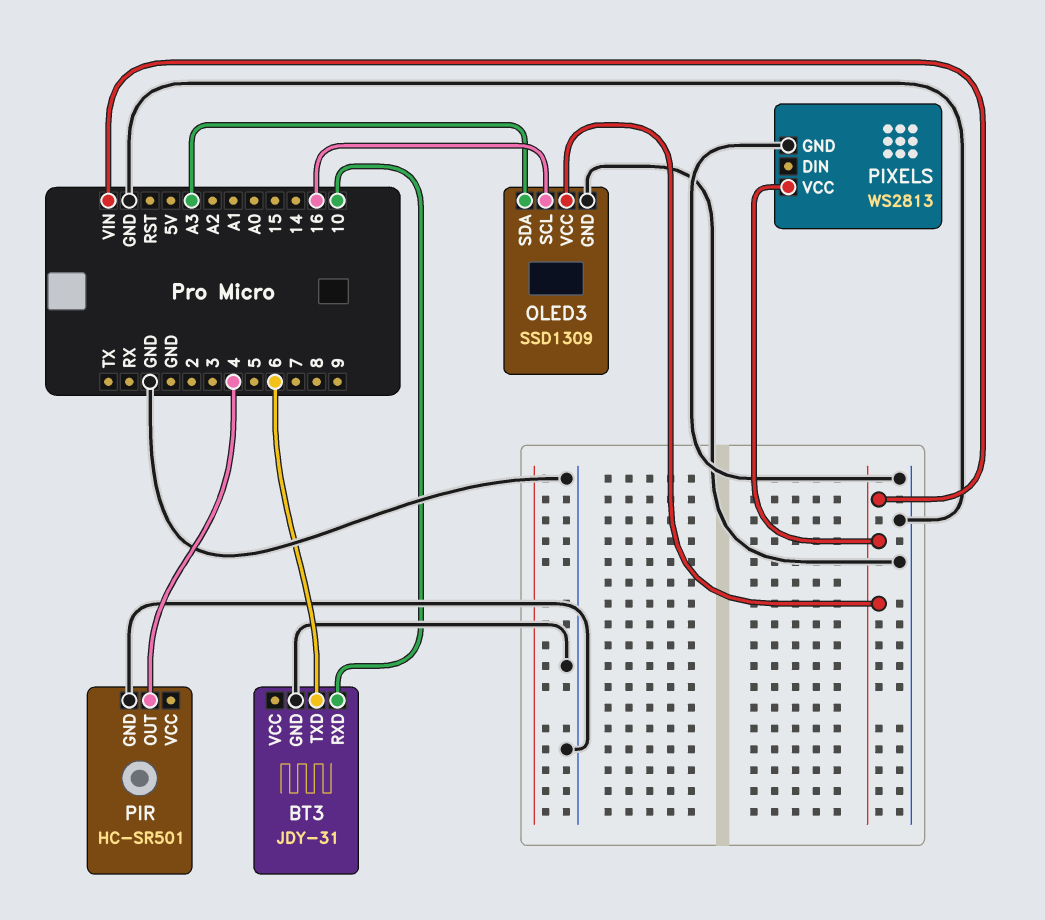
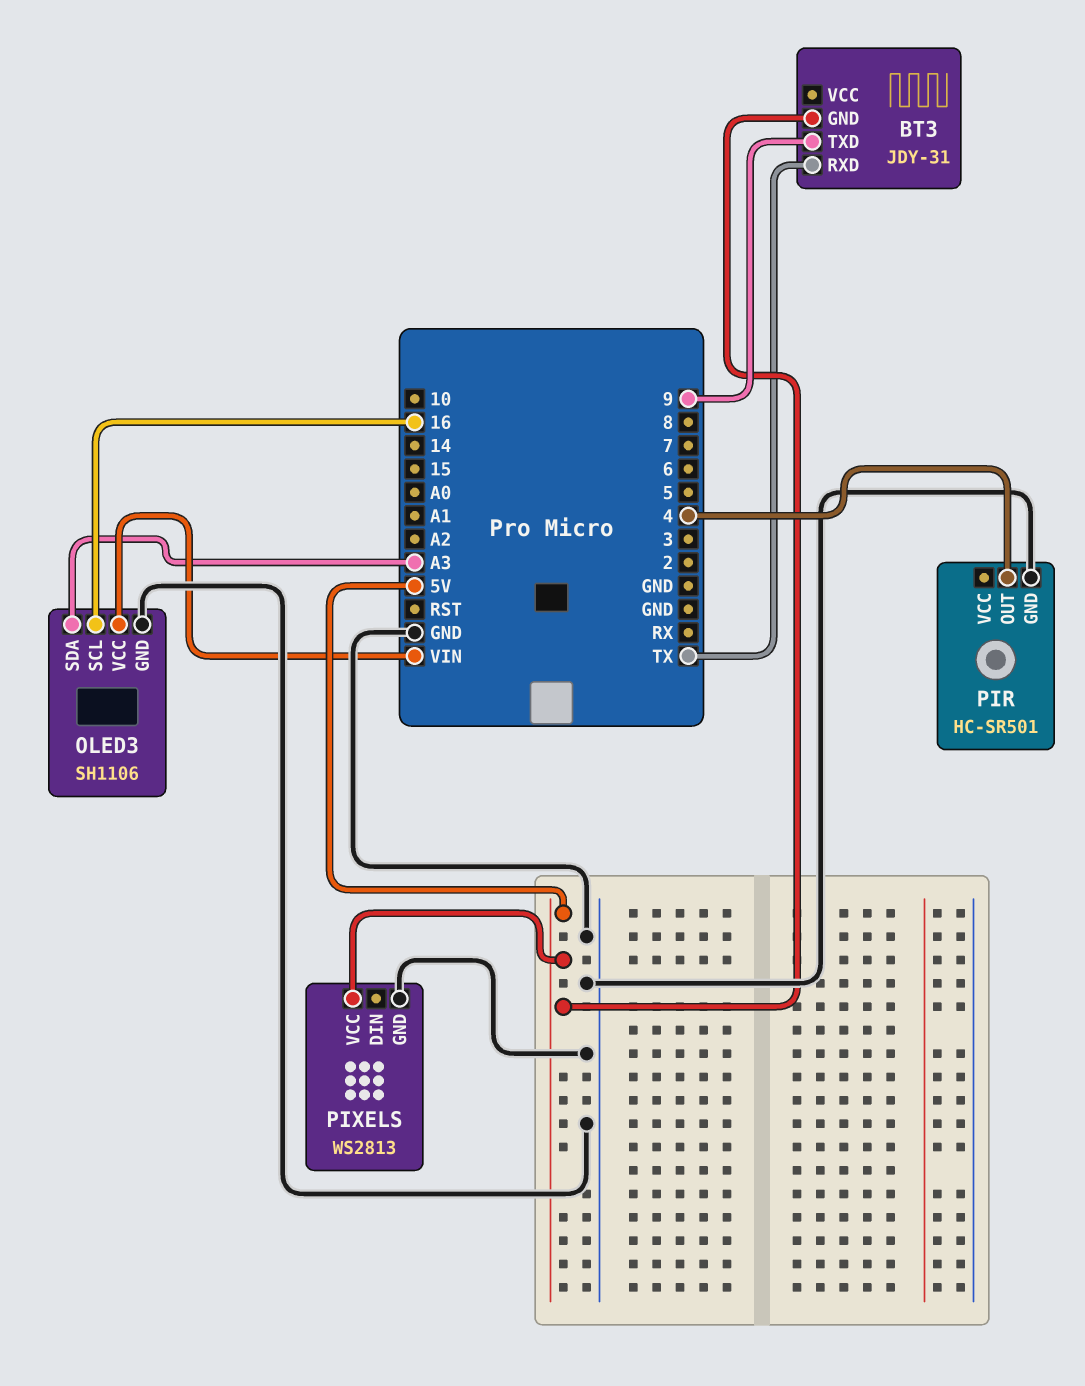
BT3 pin GND: GND -> 5V
BT3 pin RXD: 10 -> TX
BT3 pin TXD: 6 -> 9
OLED3: SSD1309 -> SH1106
PIXELS pin VCC: VIN -> 5V

